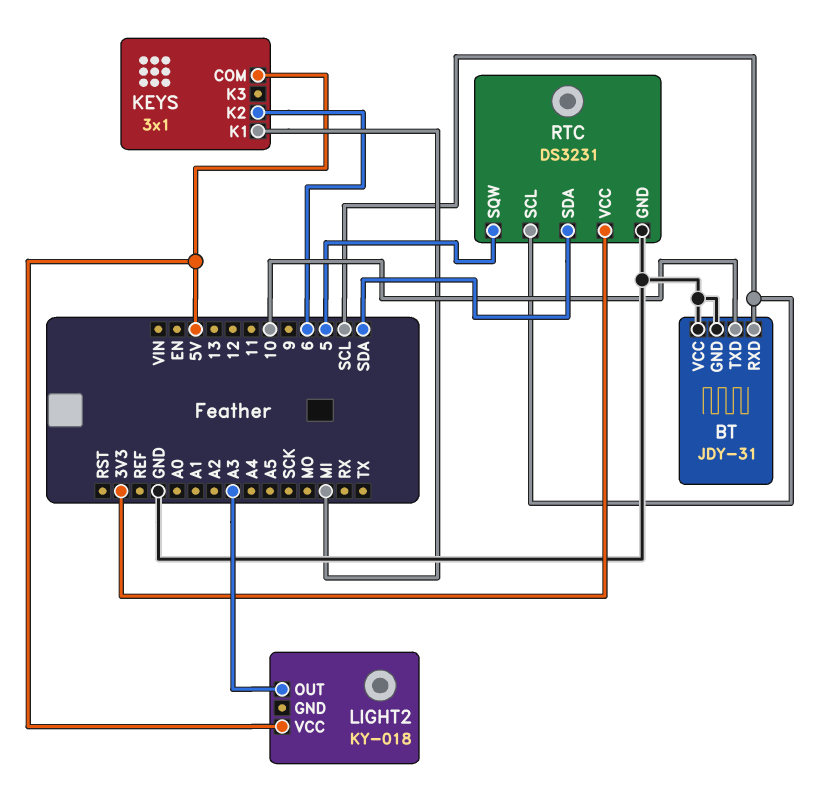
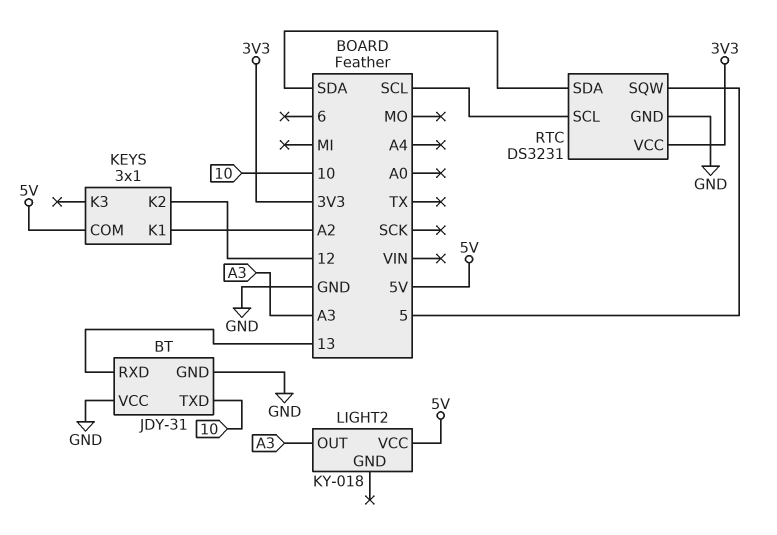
BT pin RXD: SCL -> 13
KEYS pin K1: MI -> A2
KEYS pin K2: 6 -> 12

